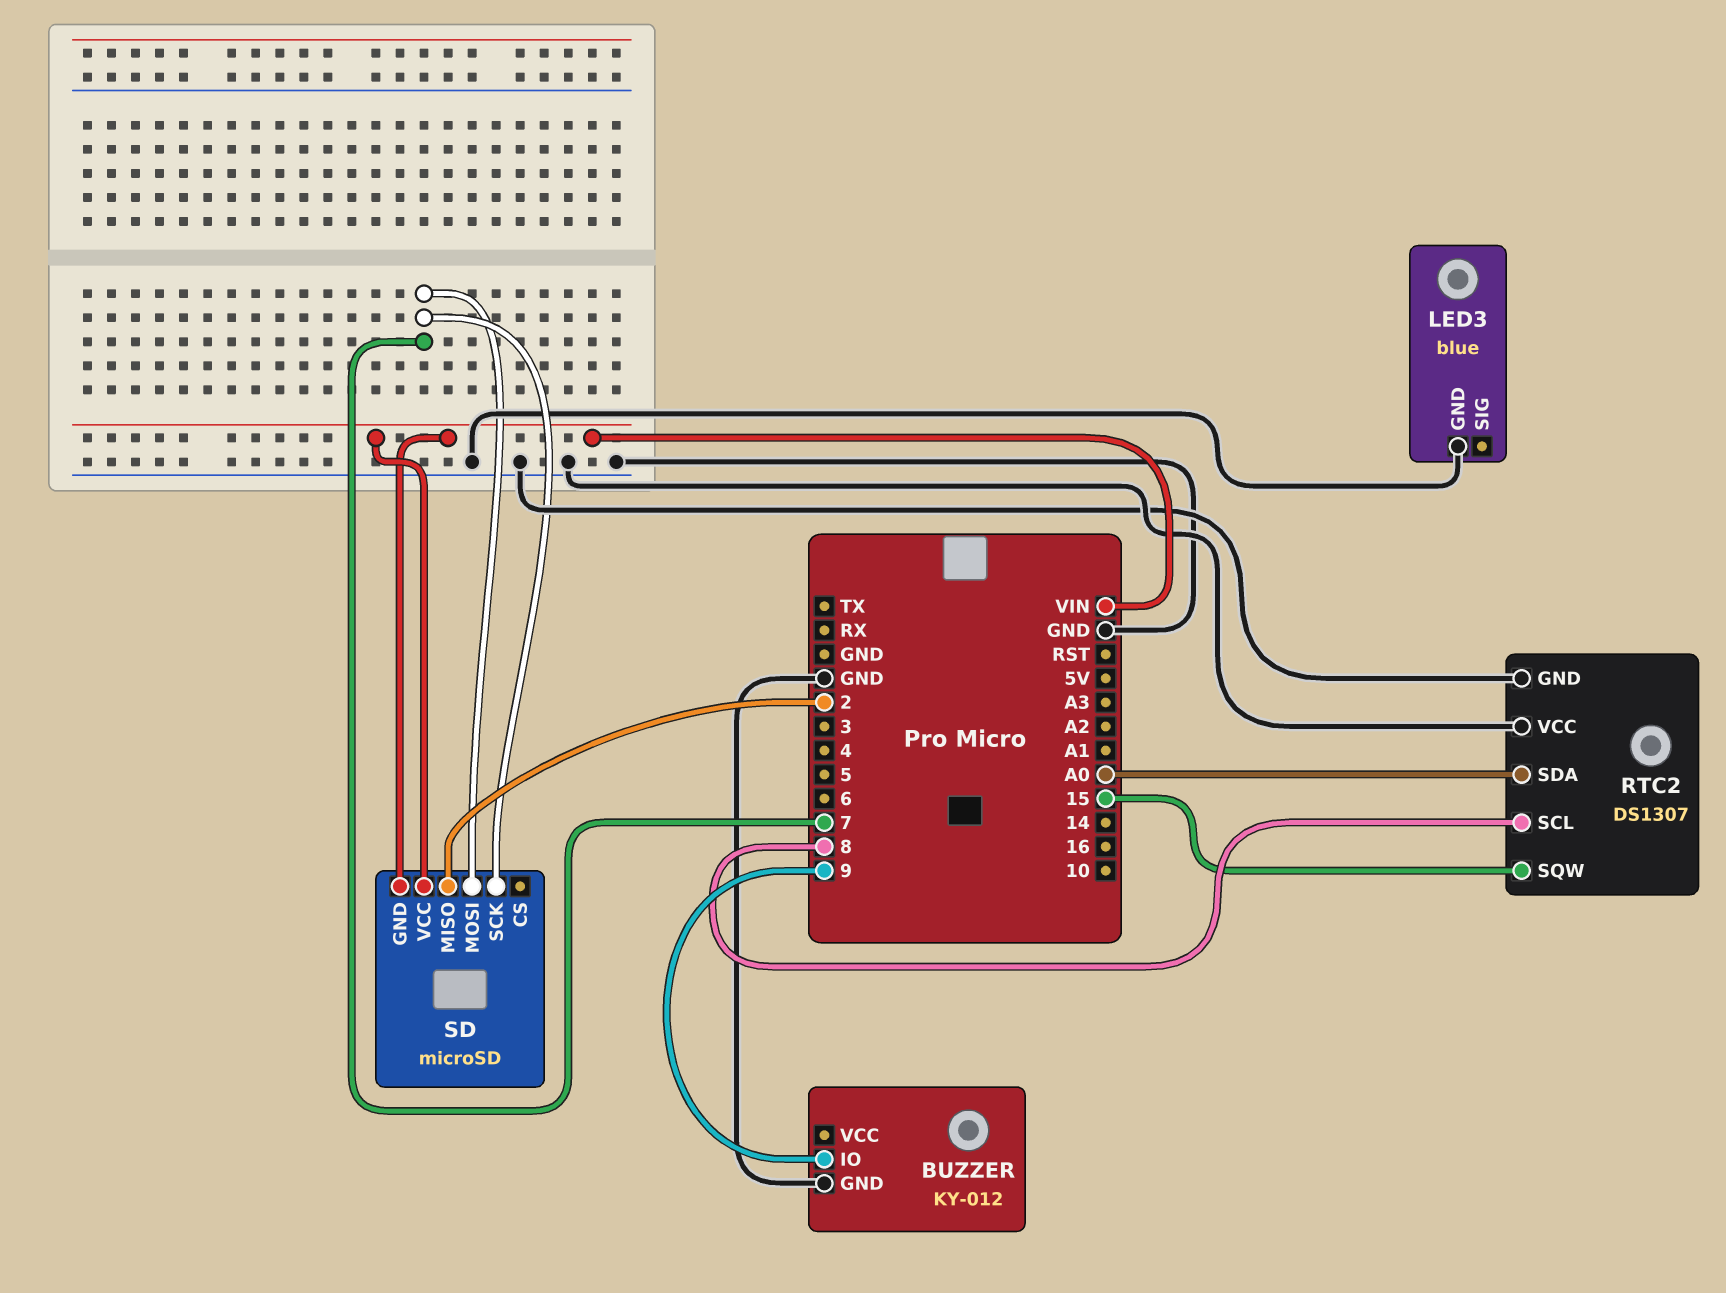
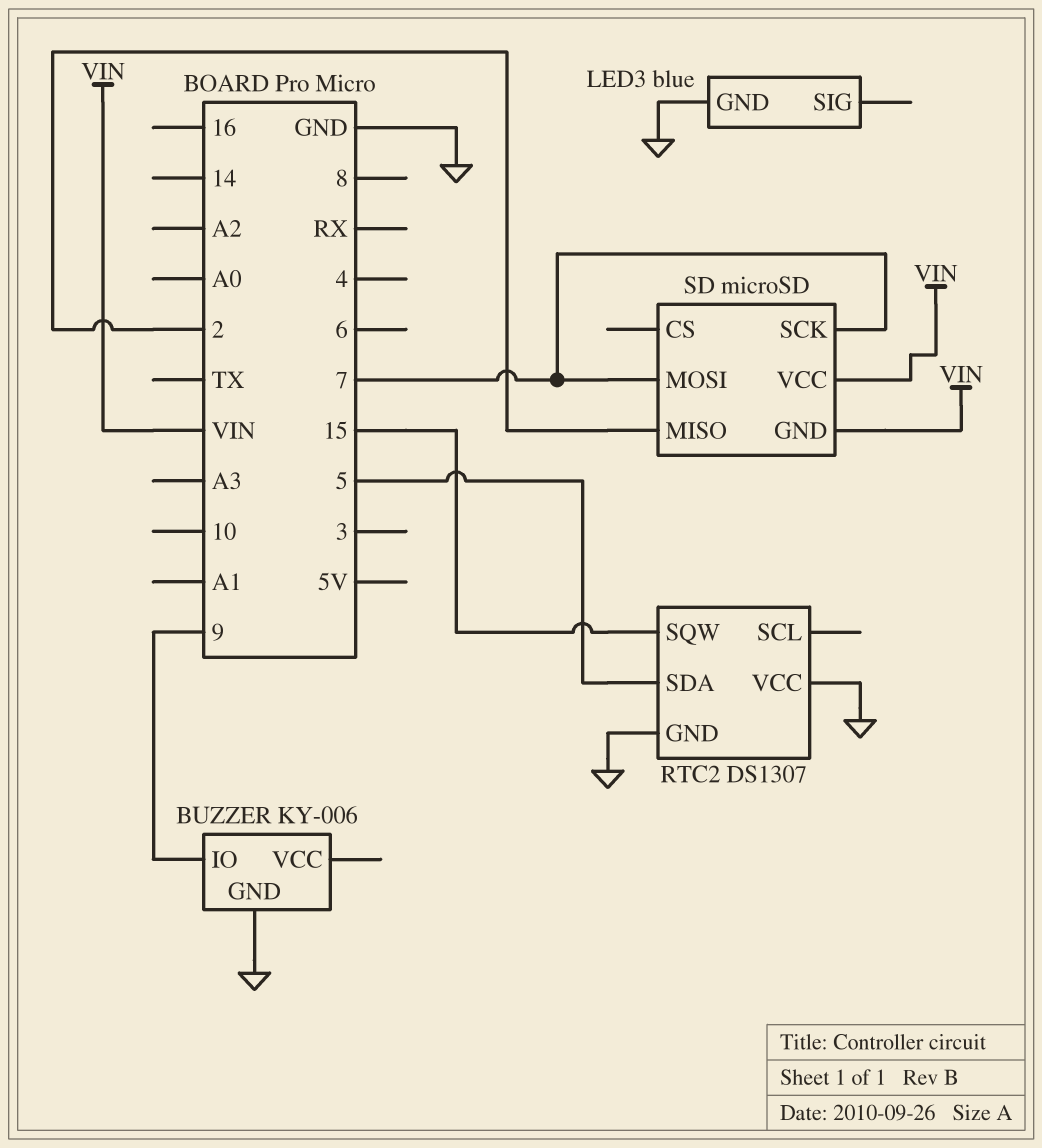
BUZZER: KY-012 -> KY-006
RTC2 pin SCL: 8 -> none
RTC2 pin SDA: A0 -> 5

